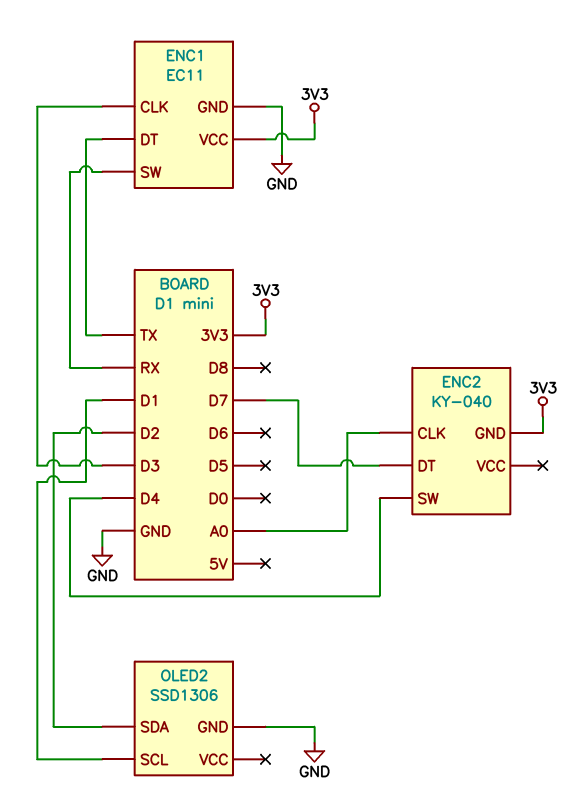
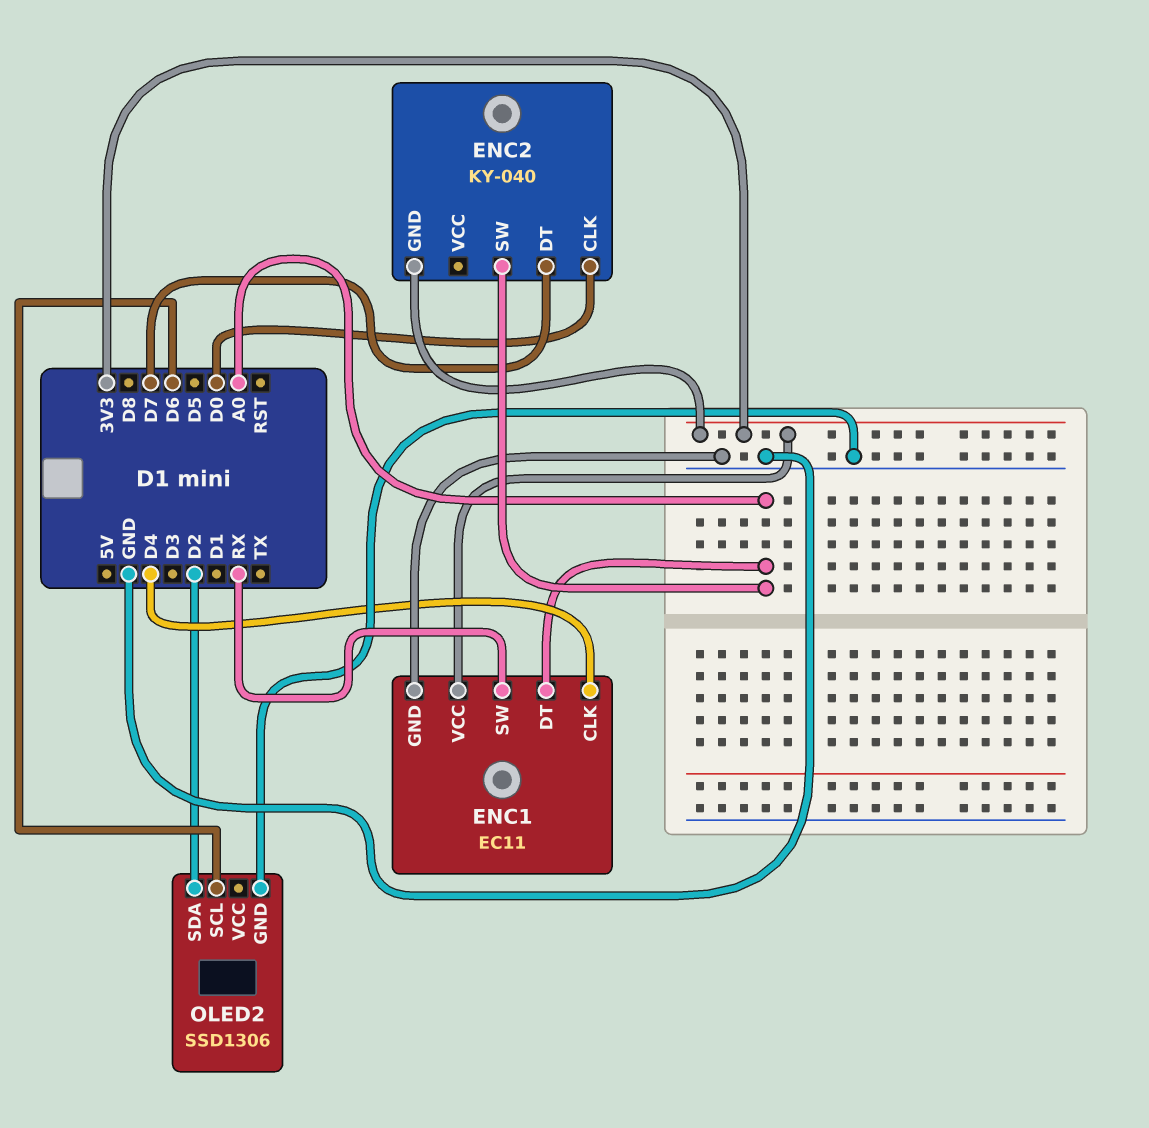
ENC1 pin CLK: D3 -> D4
ENC1 pin DT: TX -> A0
ENC2 pin CLK: A0 -> D0
ENC2 pin SW: D4 -> A0
OLED2 pin SCL: D1 -> D6

